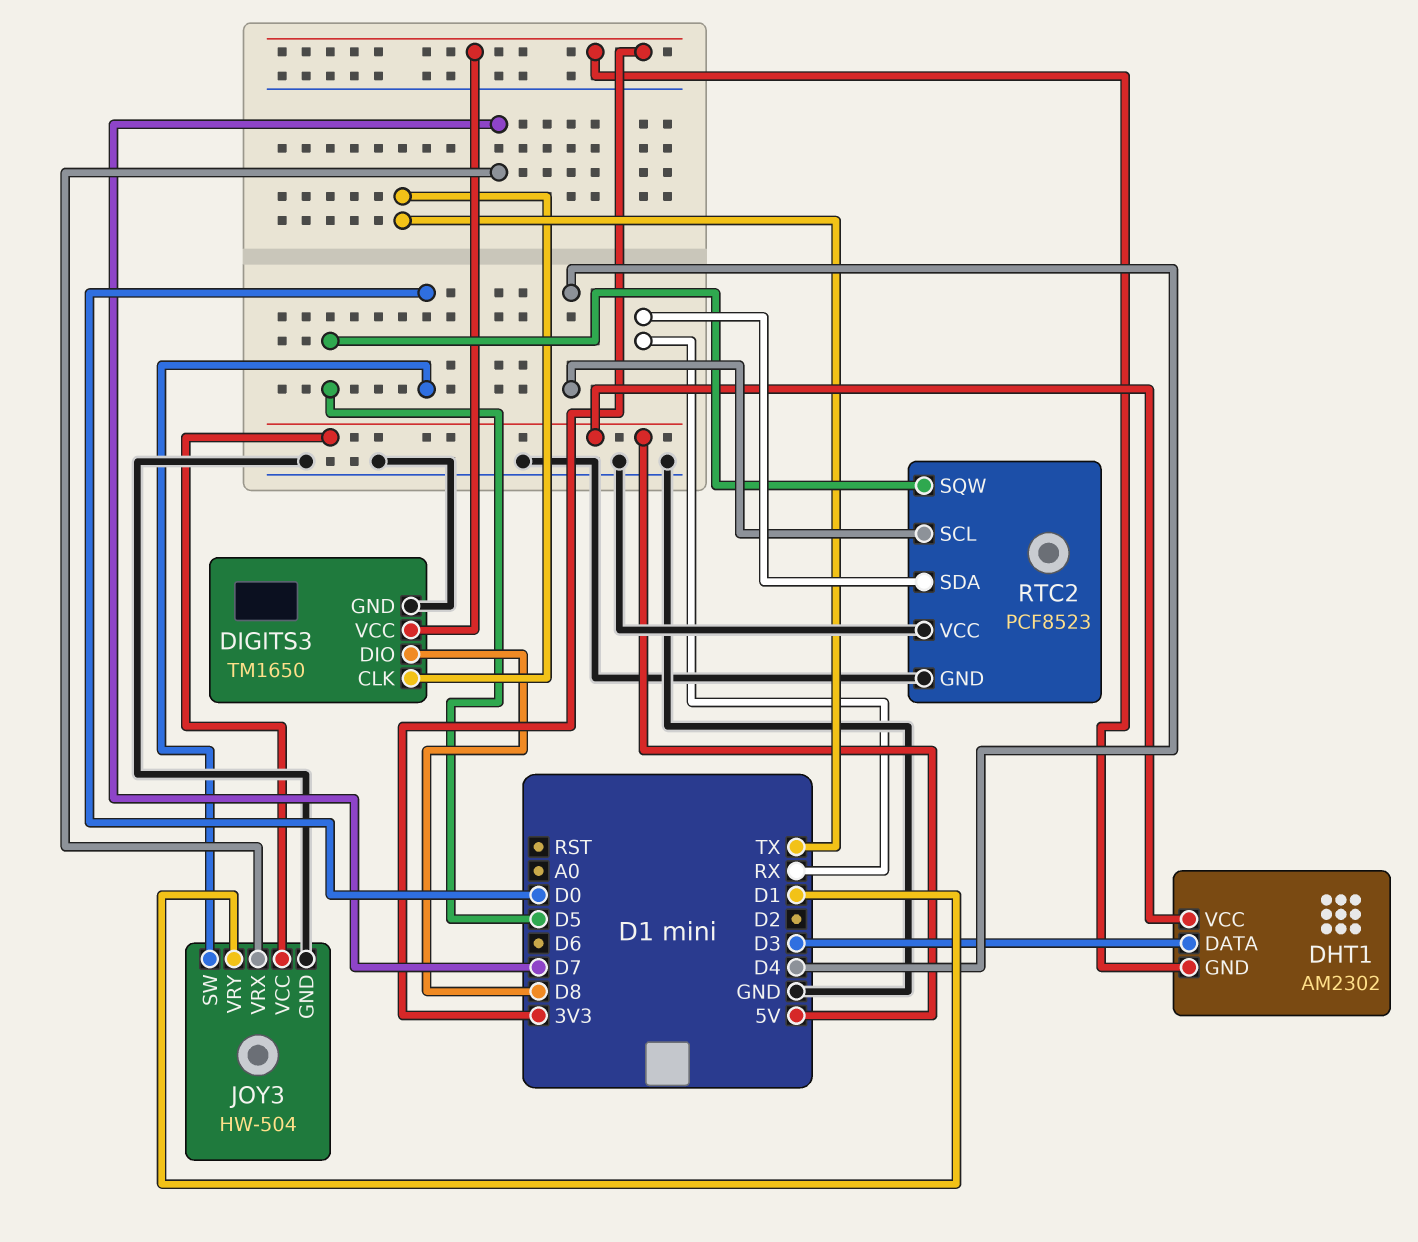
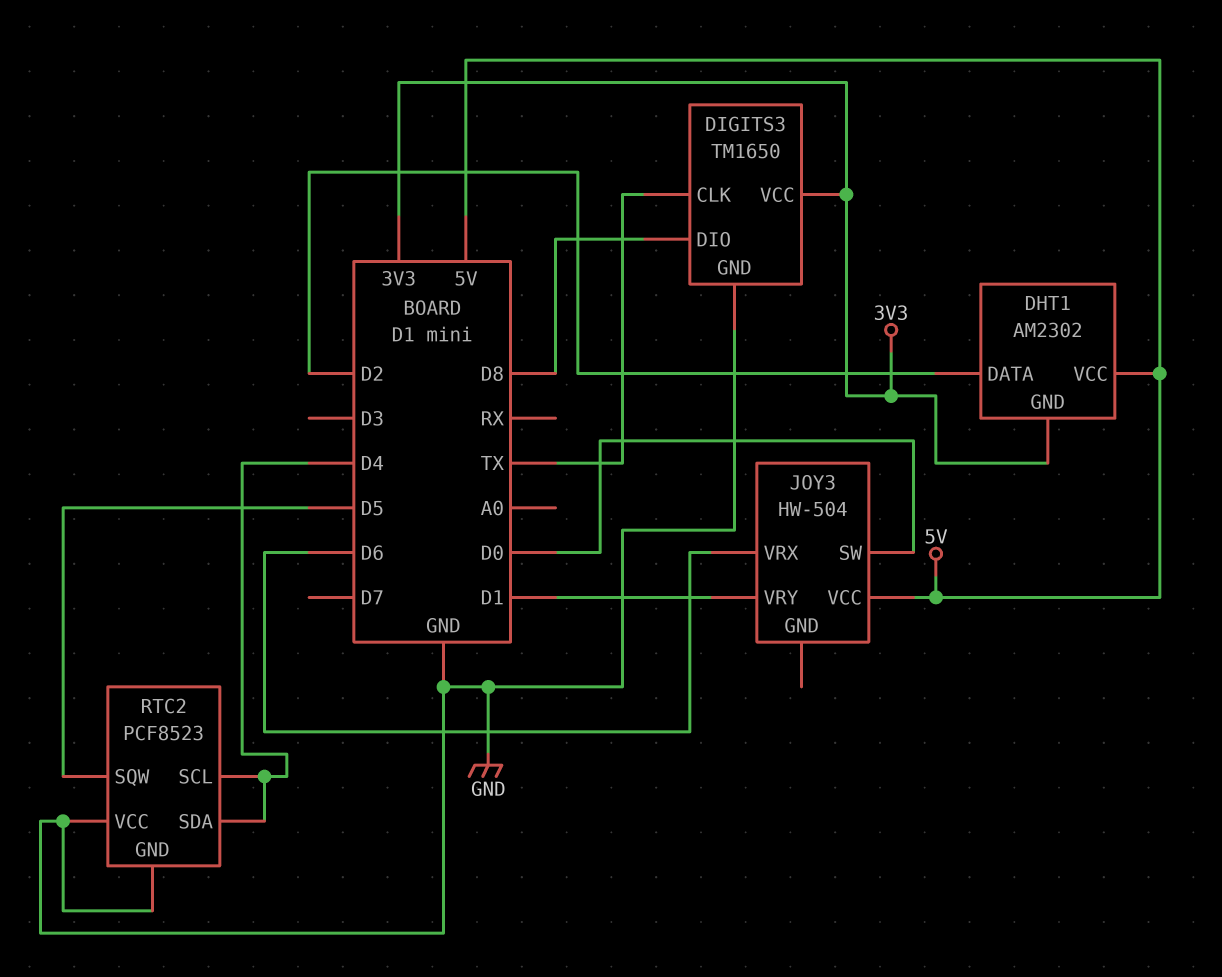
DHT1 pin DATA: D3 -> D2
JOY3 pin GND: GND -> none
JOY3 pin VRX: D7 -> D6
RTC2 pin SDA: RX -> D4

